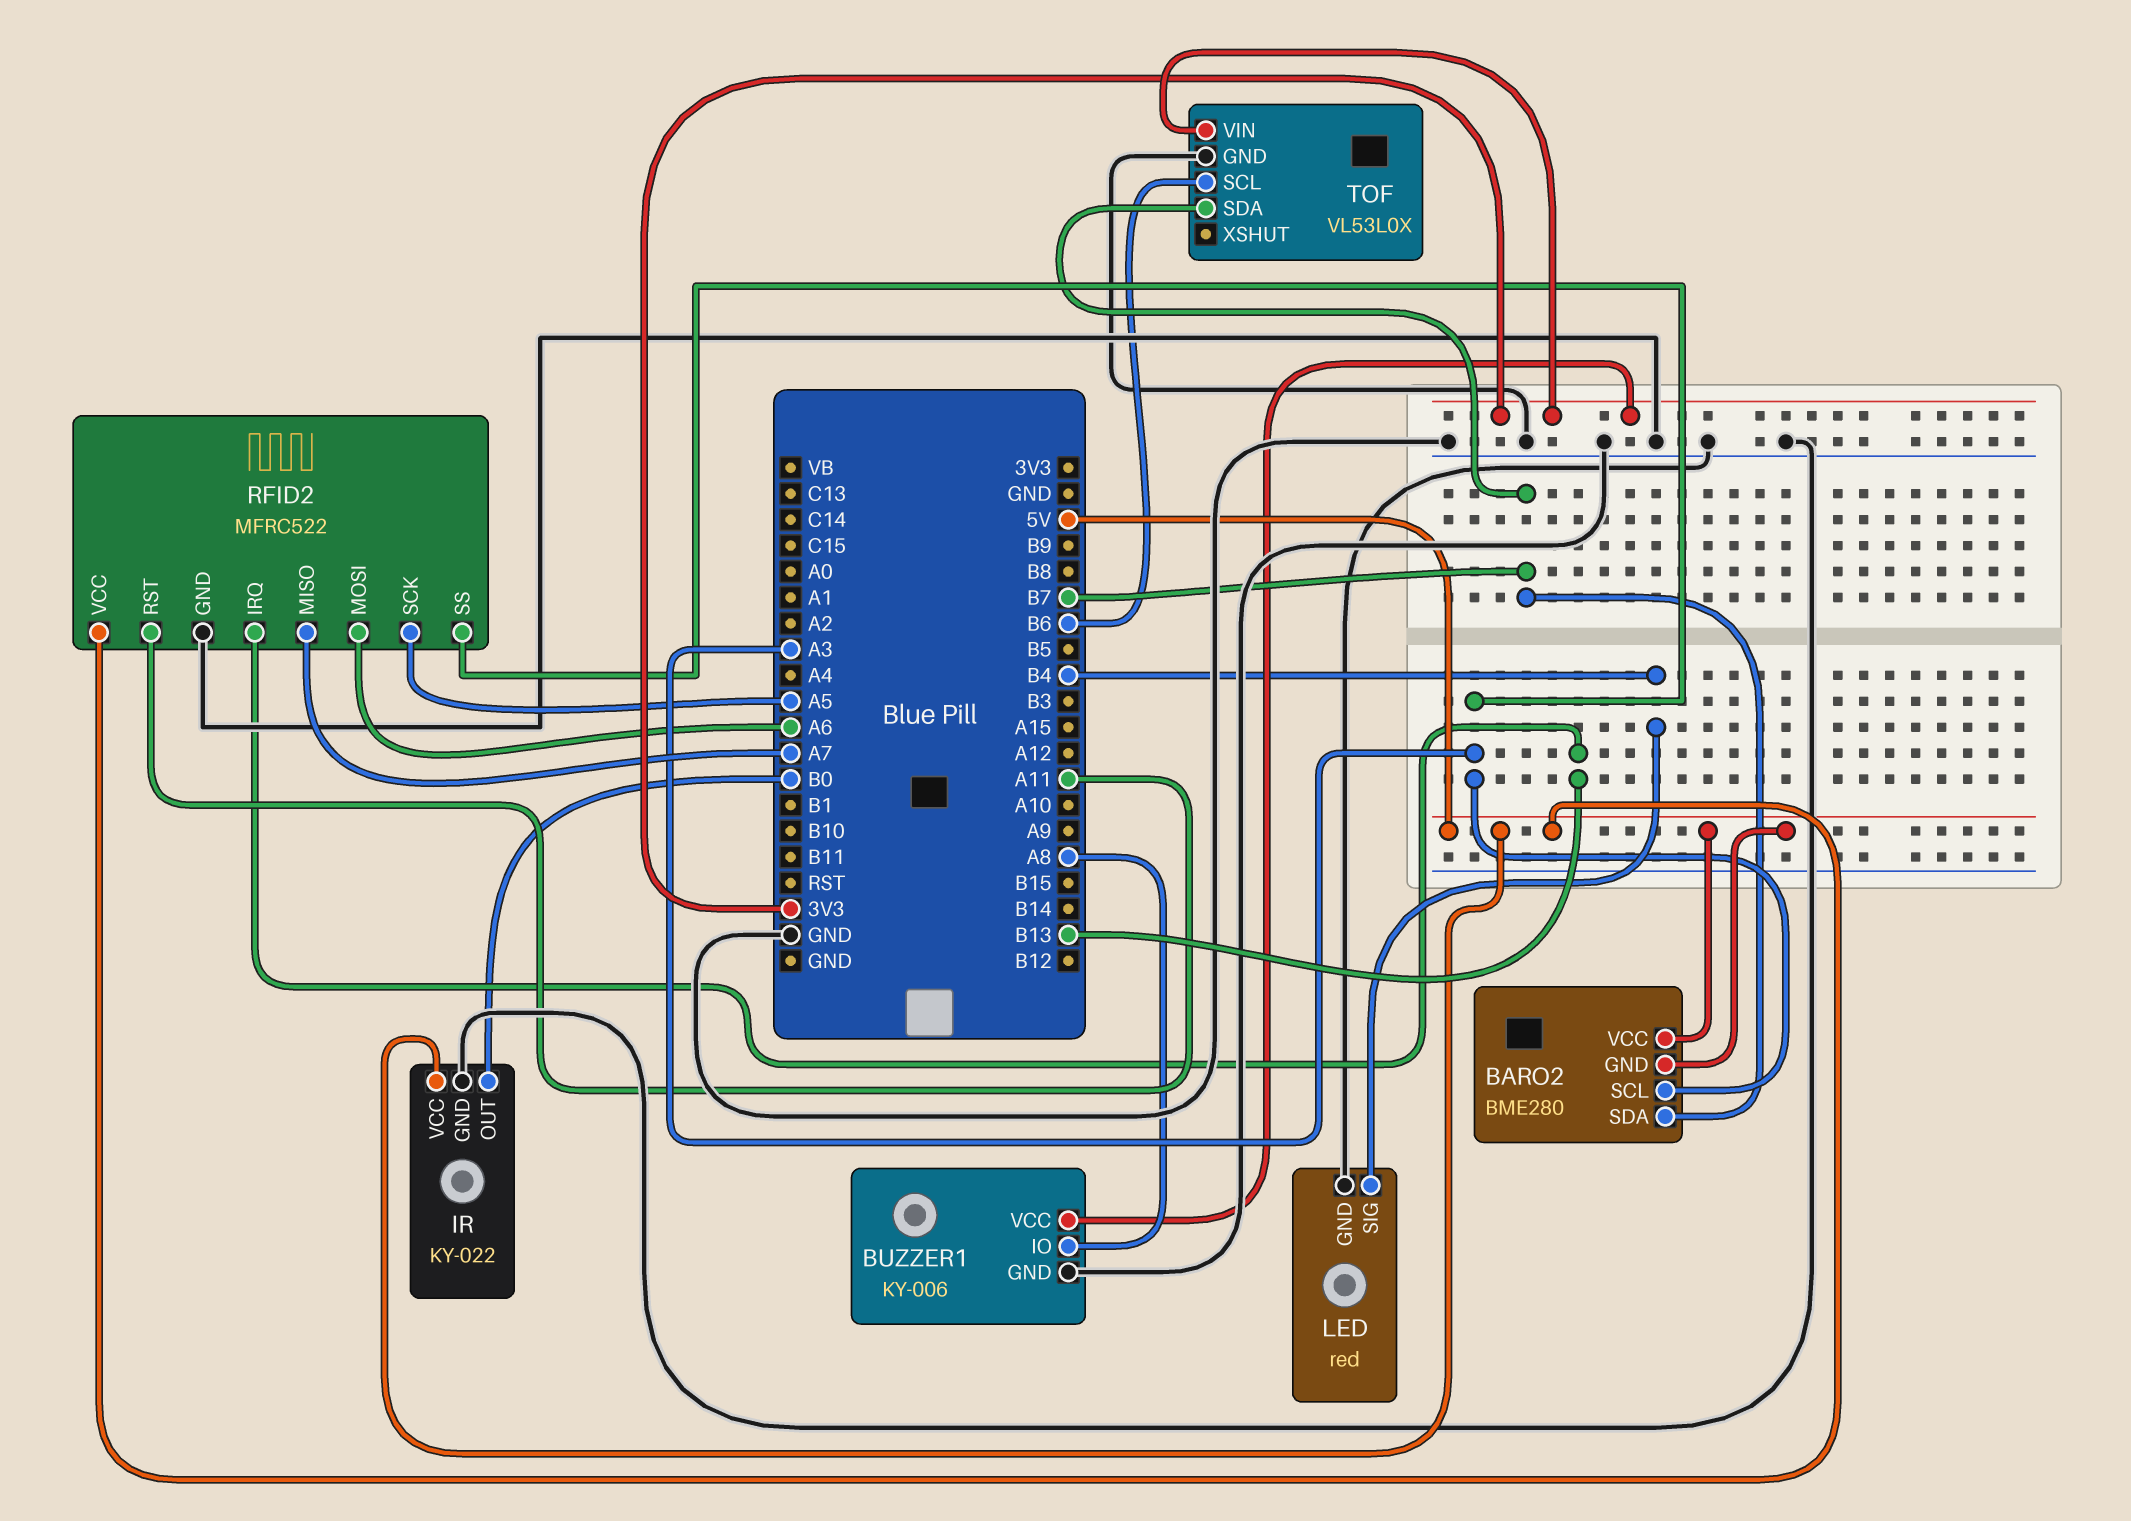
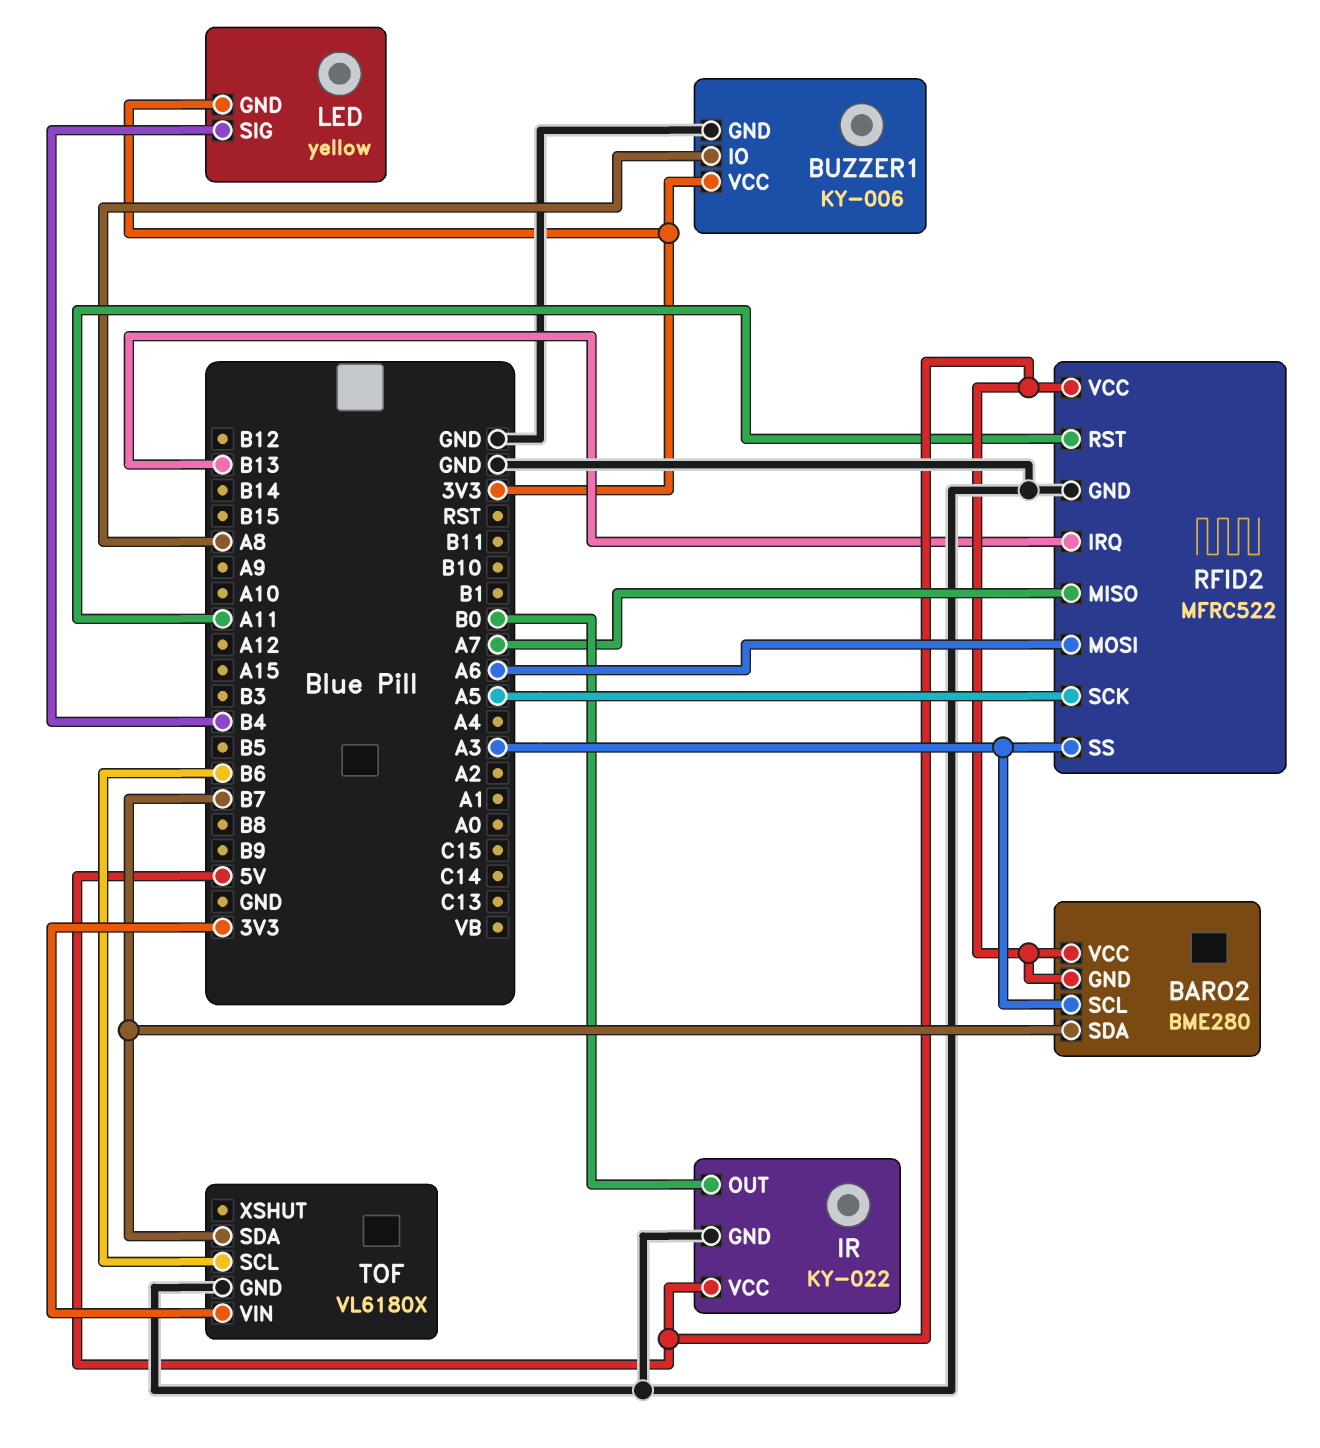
LED: red -> yellow
LED pin GND: GND -> 3V3
TOF: VL53L0X -> VL6180X

